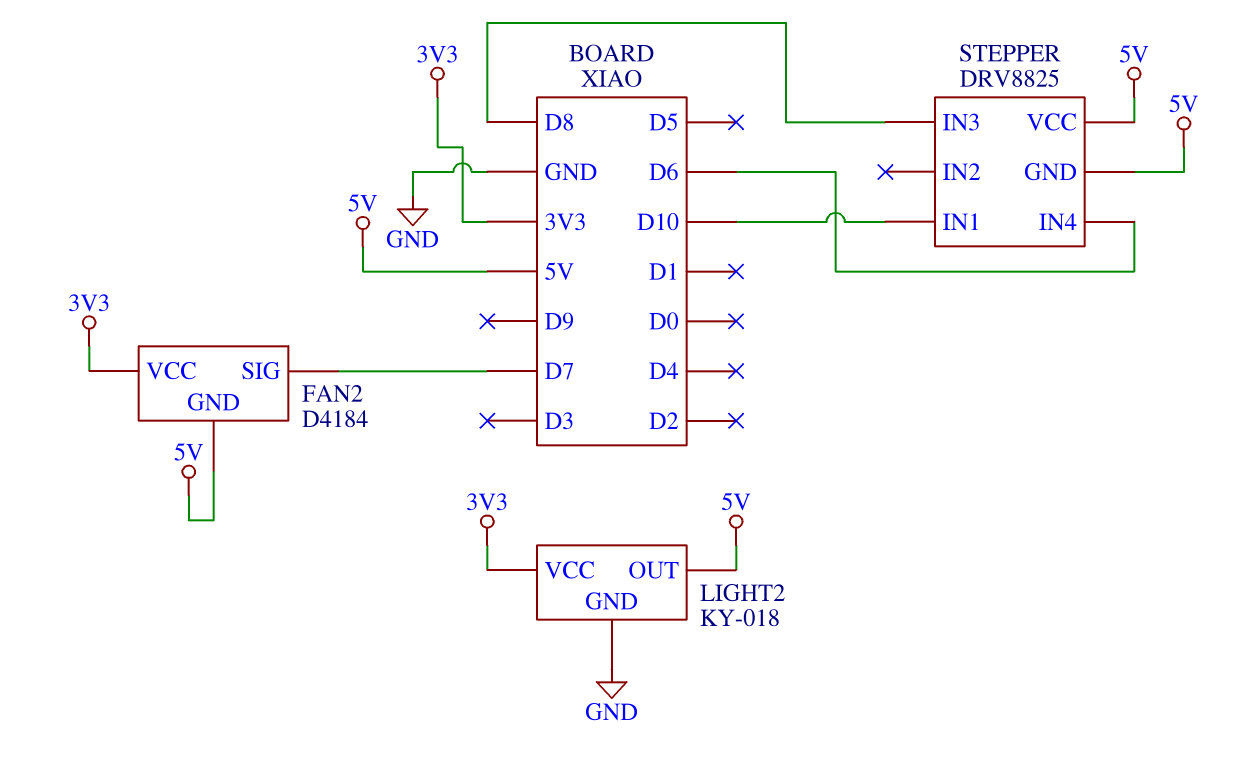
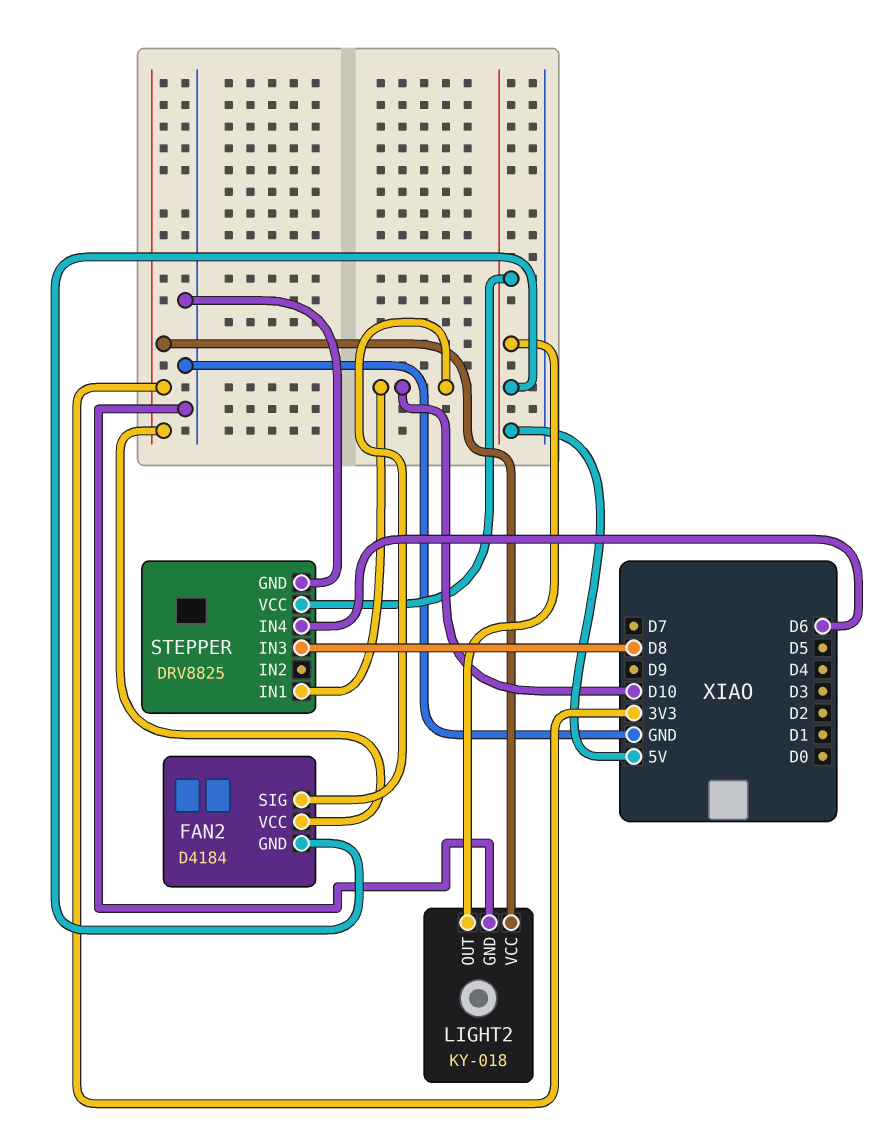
FAN2 pin SIG: D7 -> D10
STEPPER pin GND: 5V -> GND

